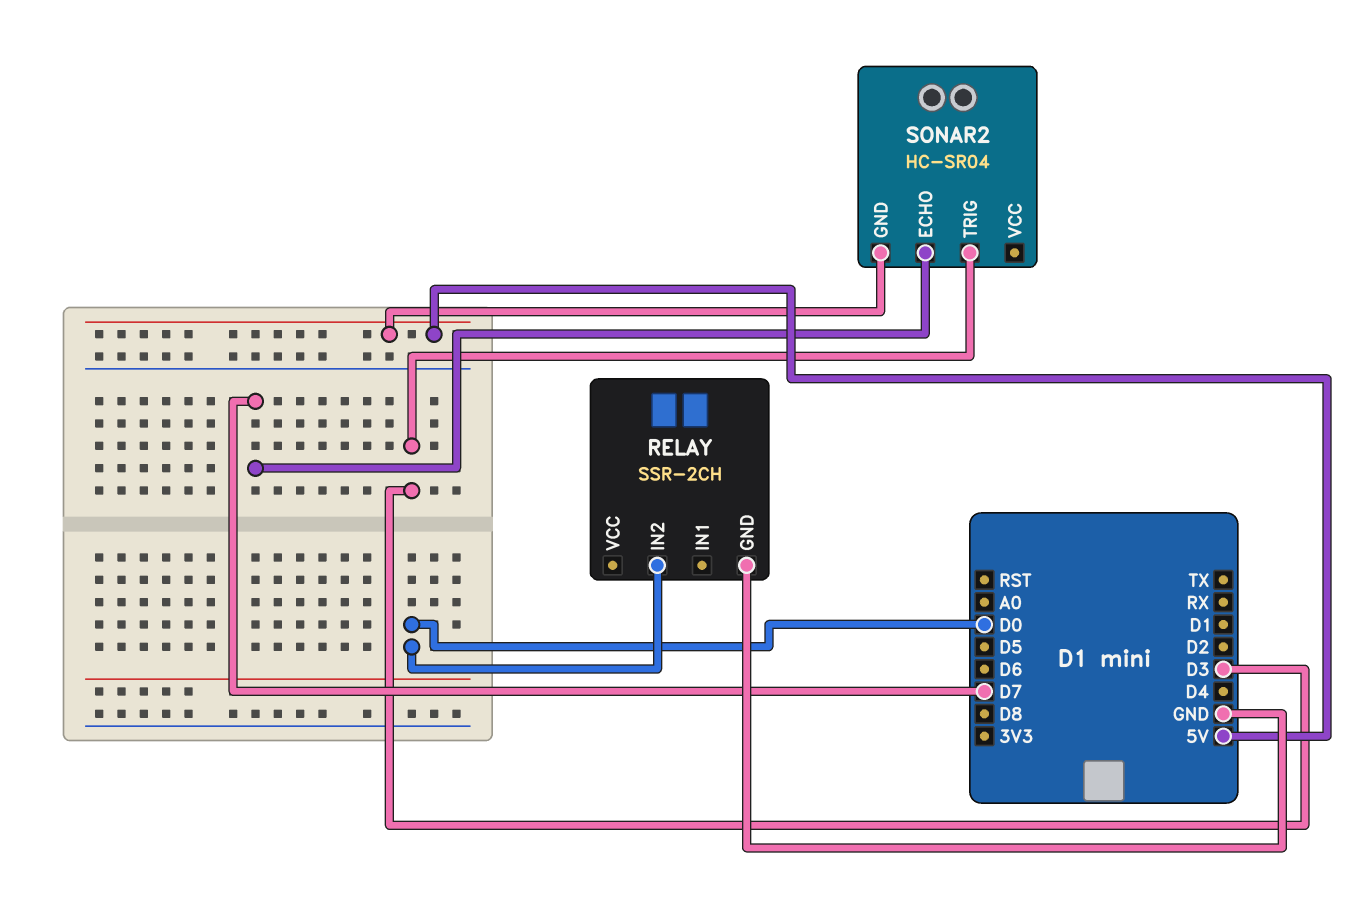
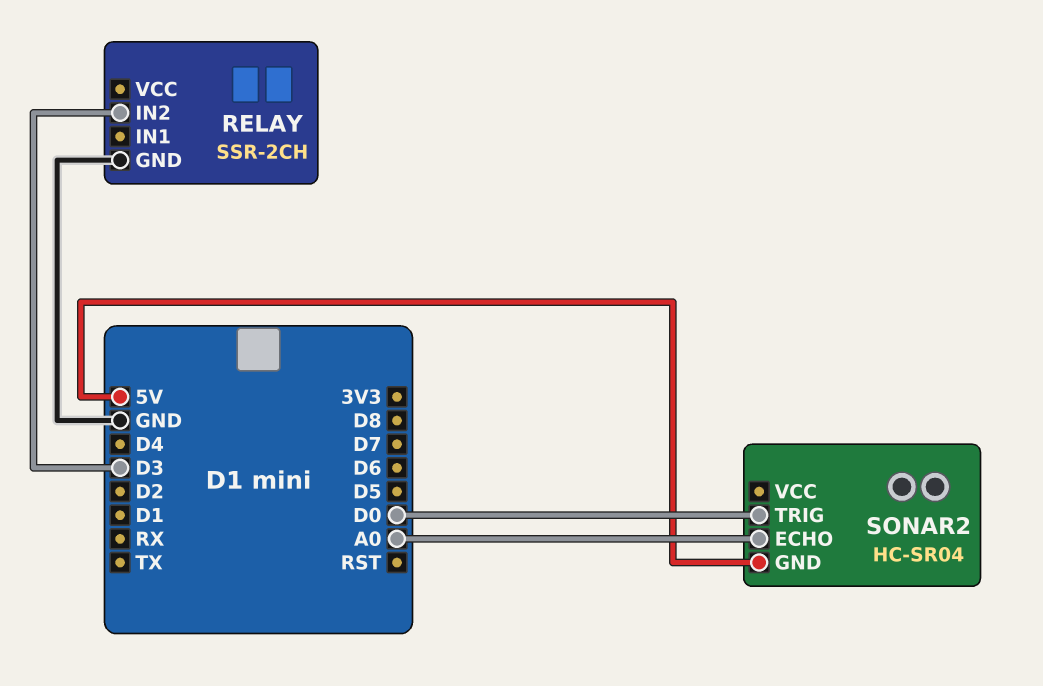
RELAY pin IN2: D0 -> D3
SONAR2 pin ECHO: D7 -> A0
SONAR2 pin TRIG: D3 -> D0

